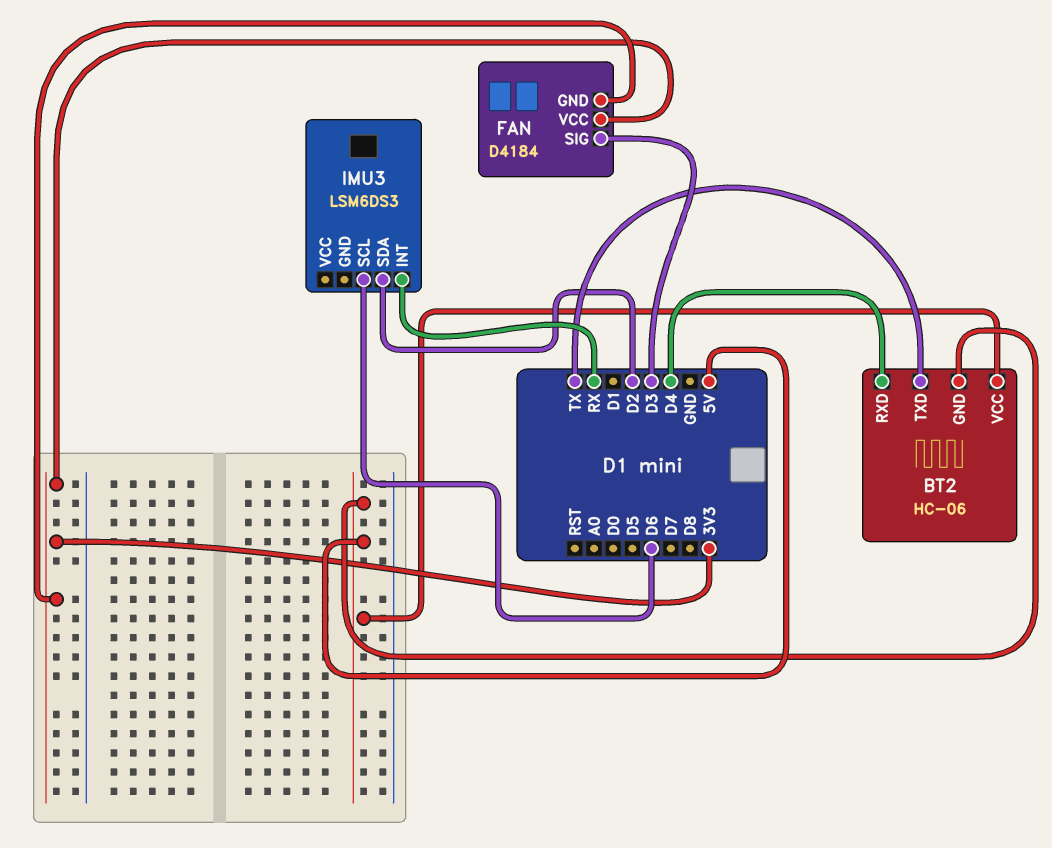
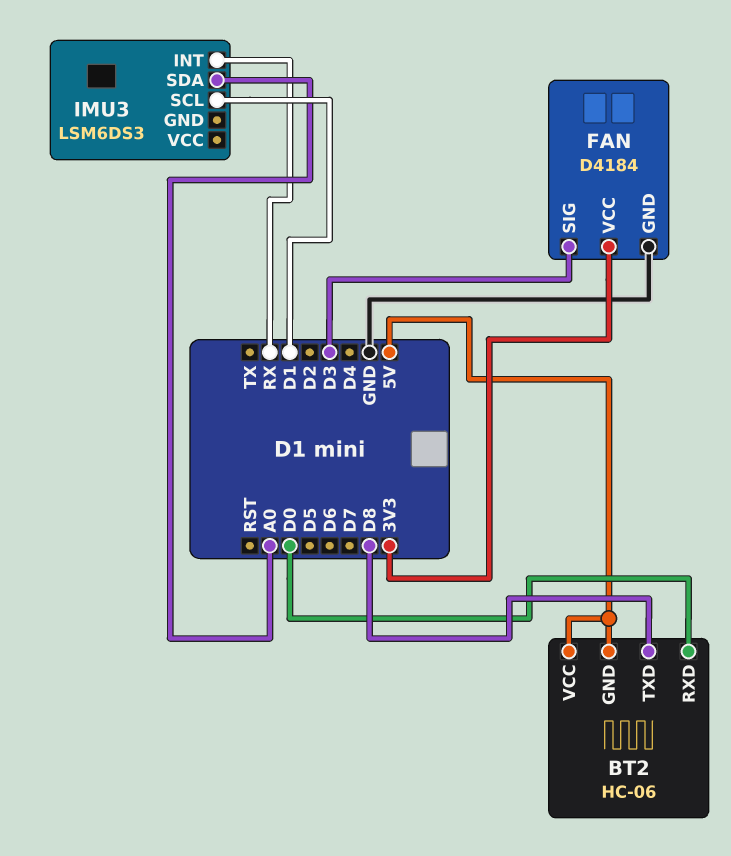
BT2 pin RXD: D4 -> D0
BT2 pin TXD: TX -> D8
FAN pin GND: 3V3 -> GND
IMU3 pin SCL: D6 -> D1
IMU3 pin SDA: D2 -> A0

